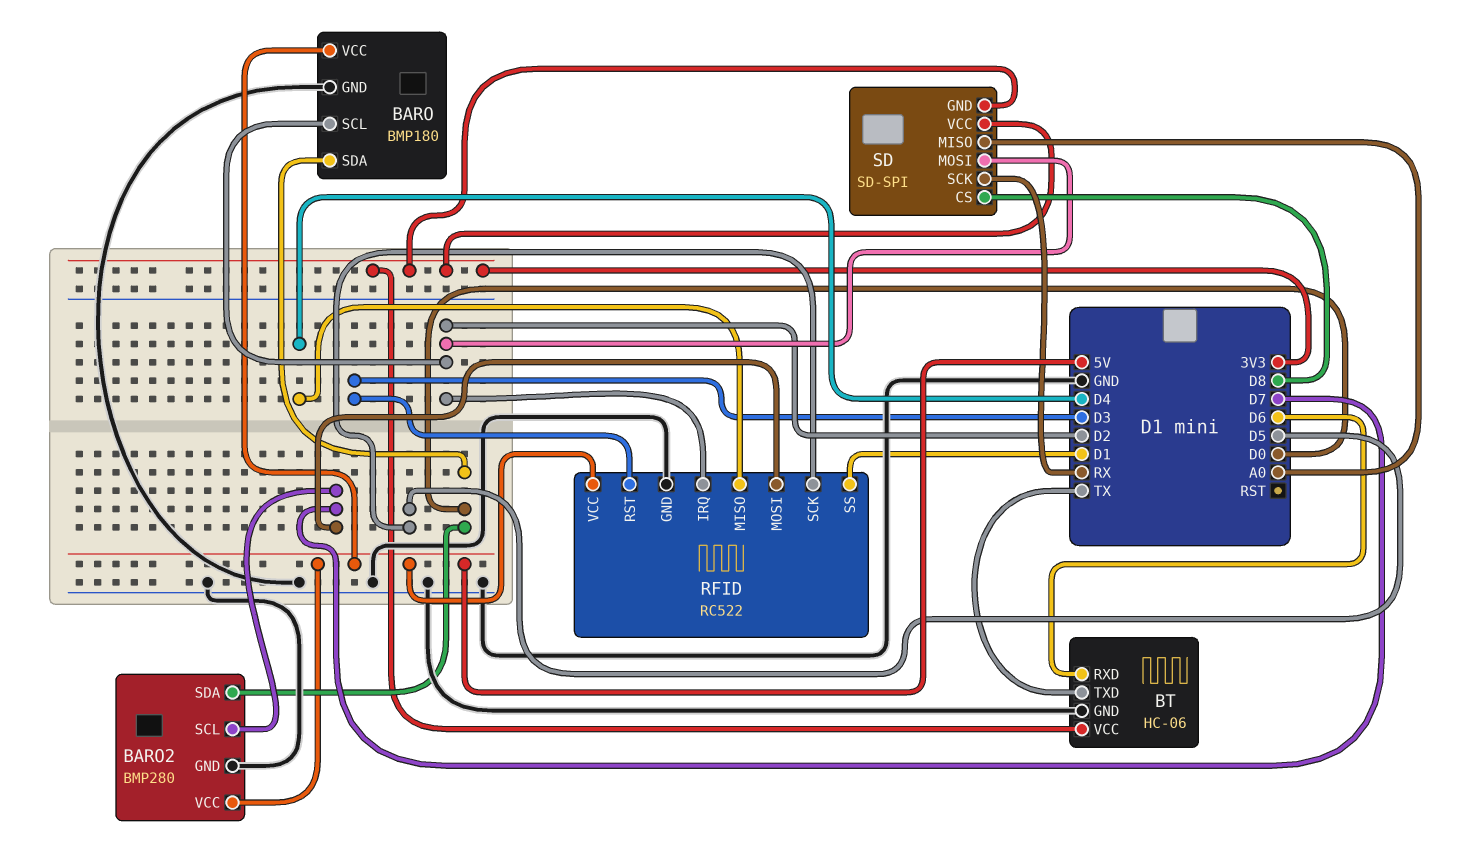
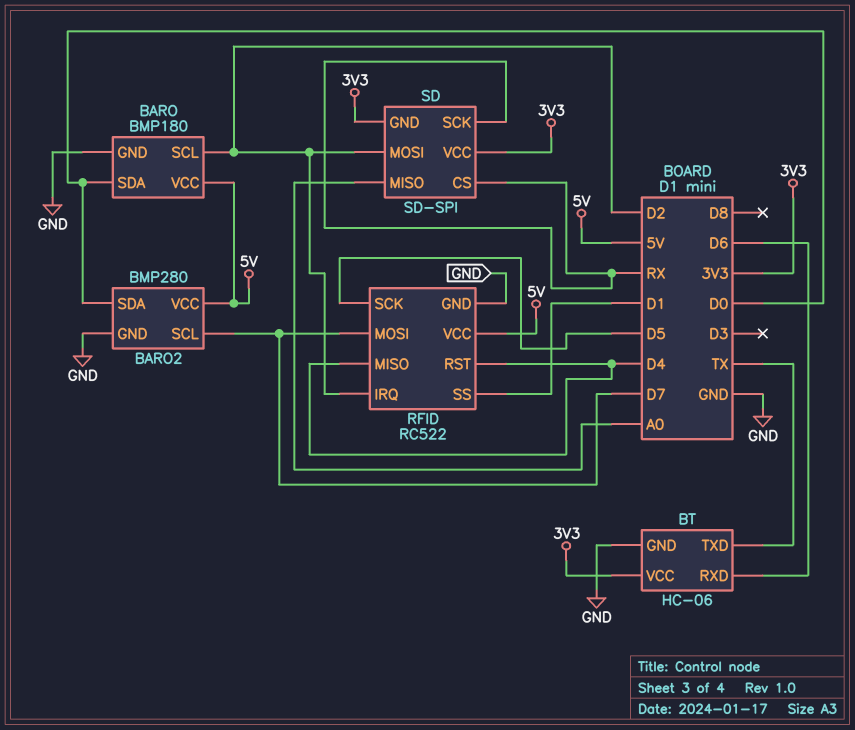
RFID pin RST: D3 -> D4
SD pin CS: D8 -> RX

